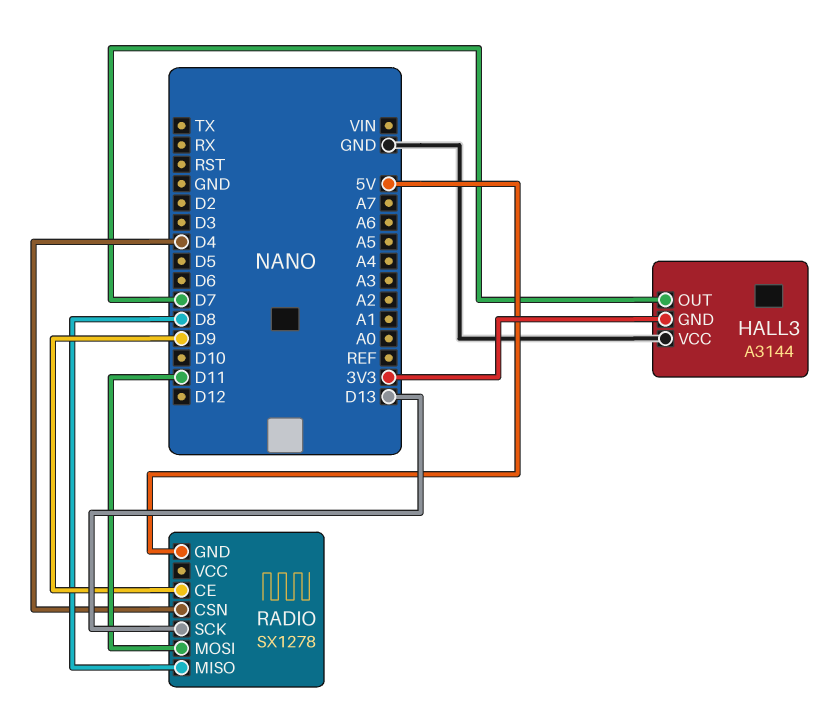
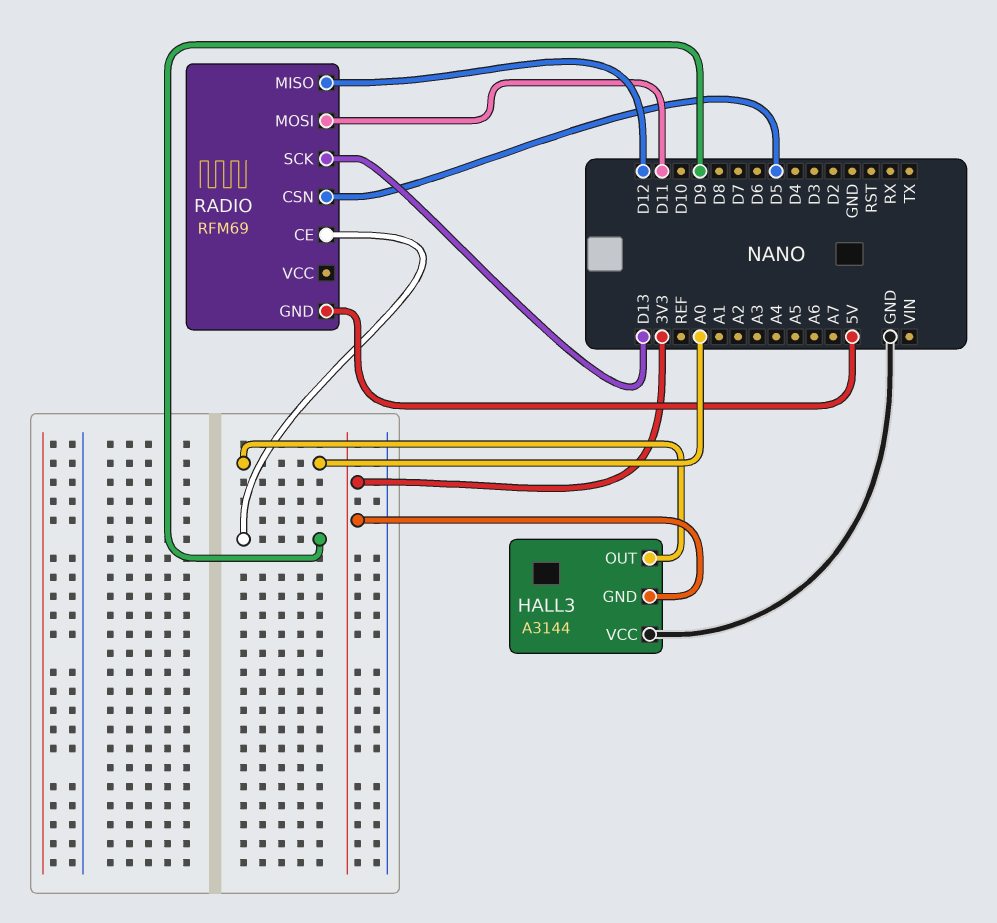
HALL3 pin OUT: D7 -> A0
RADIO: SX1278 -> RFM69
RADIO pin CSN: D4 -> D5
RADIO pin MISO: D8 -> D12

